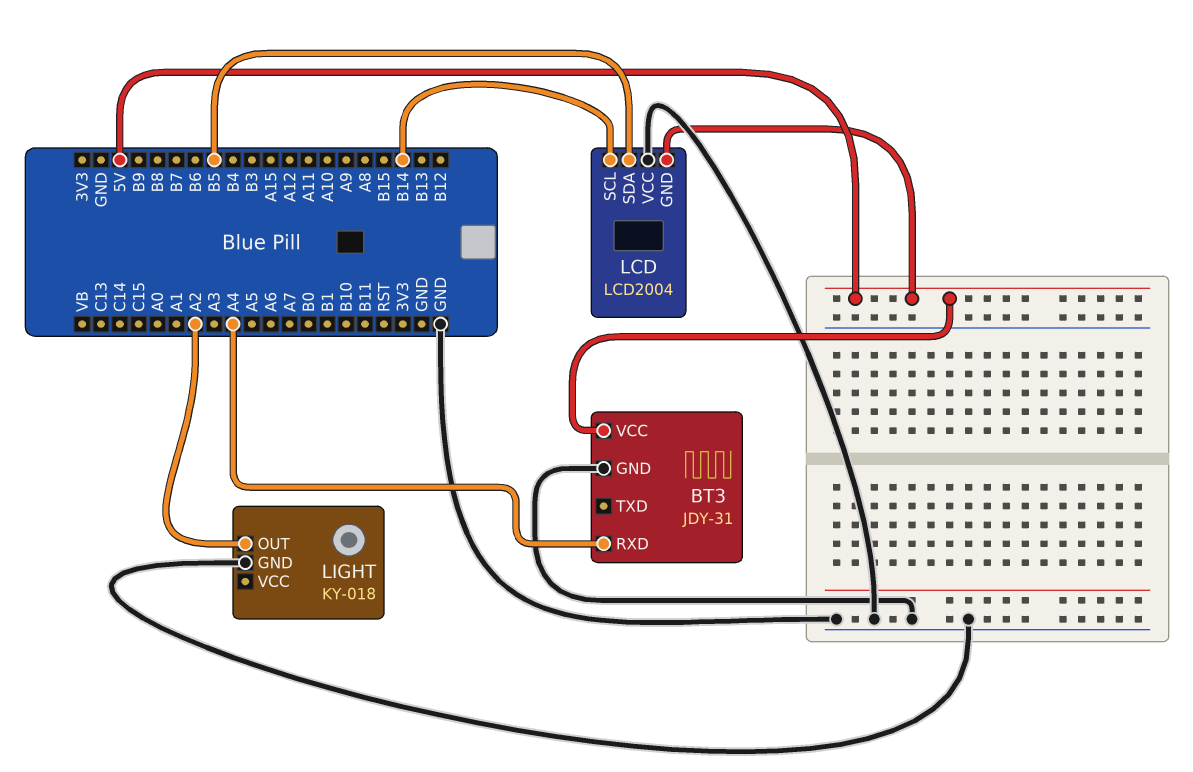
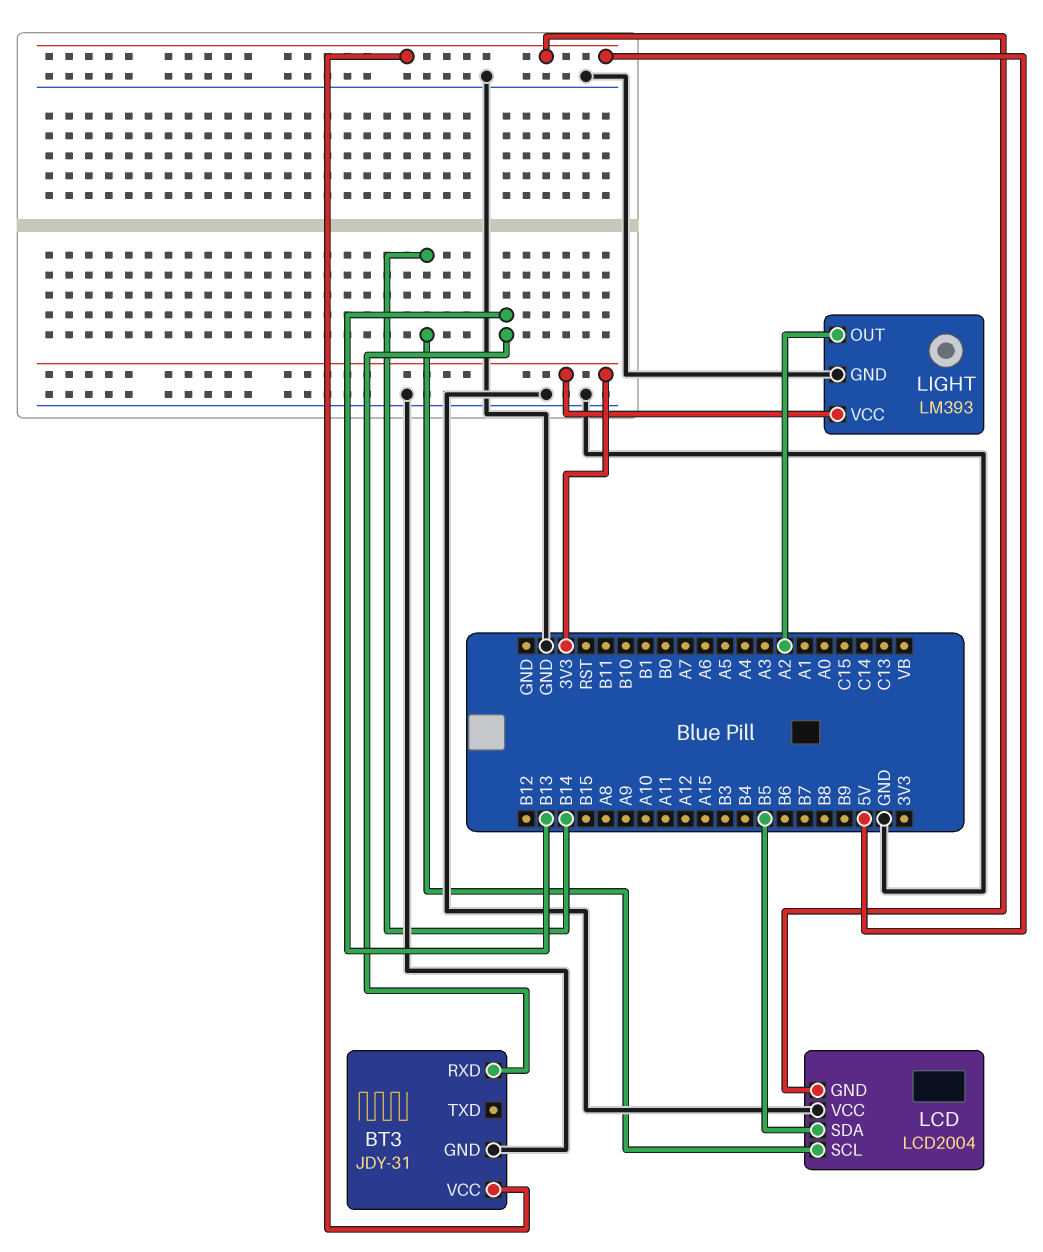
BT3 pin RXD: A4 -> B13
LIGHT: KY-018 -> LM393
LIGHT pin VCC: none -> 3V3

